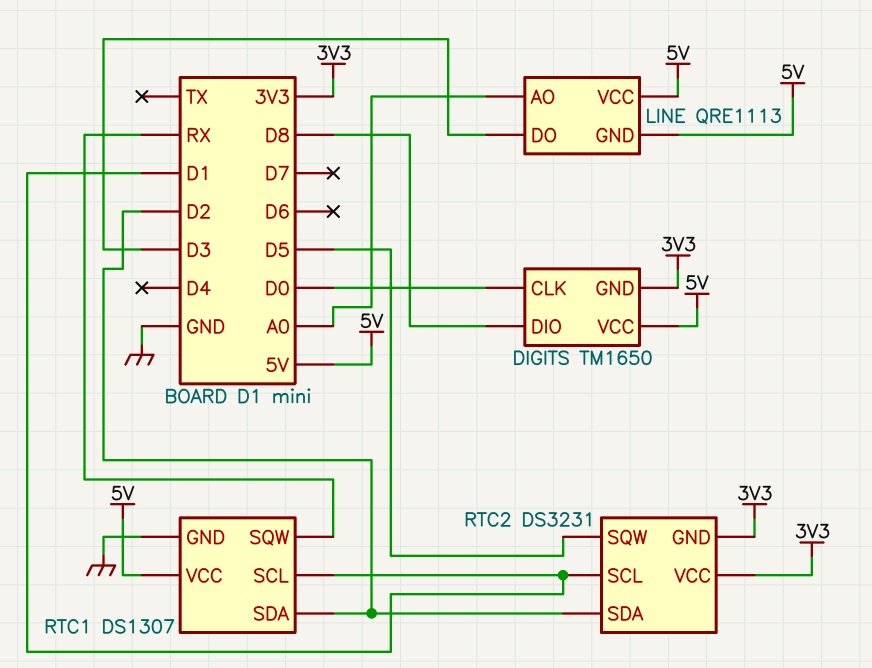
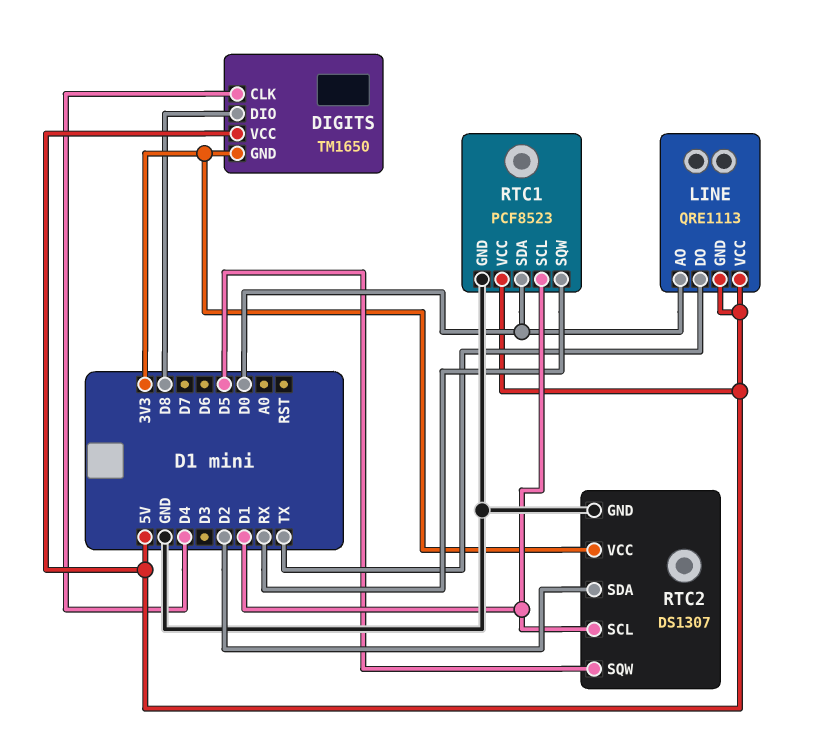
DIGITS pin CLK: D0 -> D4
LINE pin AO: A0 -> D0
LINE pin DO: D3 -> TX
RTC1: DS1307 -> PCF8523
RTC1 pin SDA: D2 -> D0
RTC2: DS3231 -> DS1307
RTC2 pin GND: 3V3 -> GND

